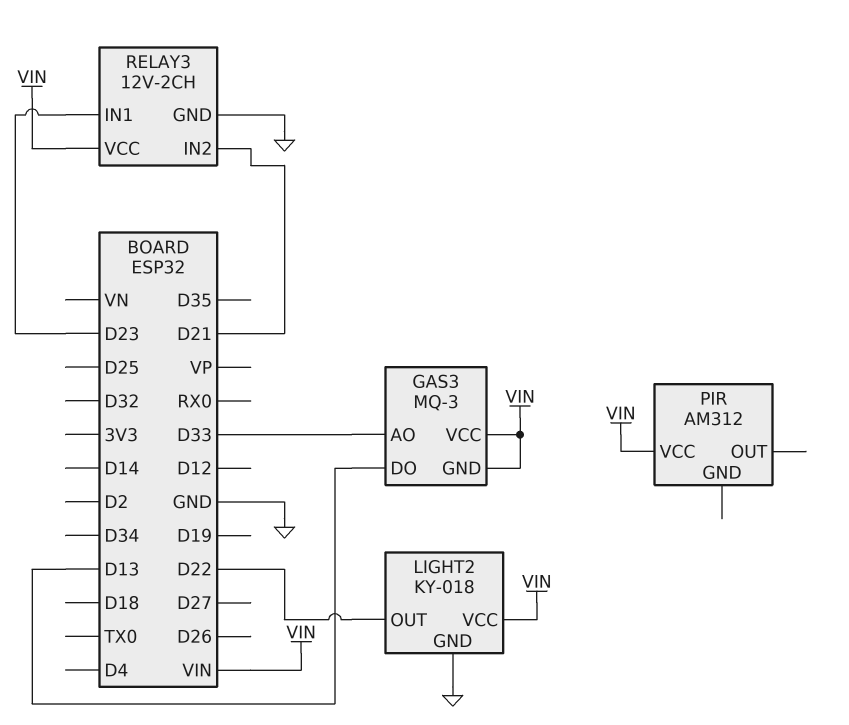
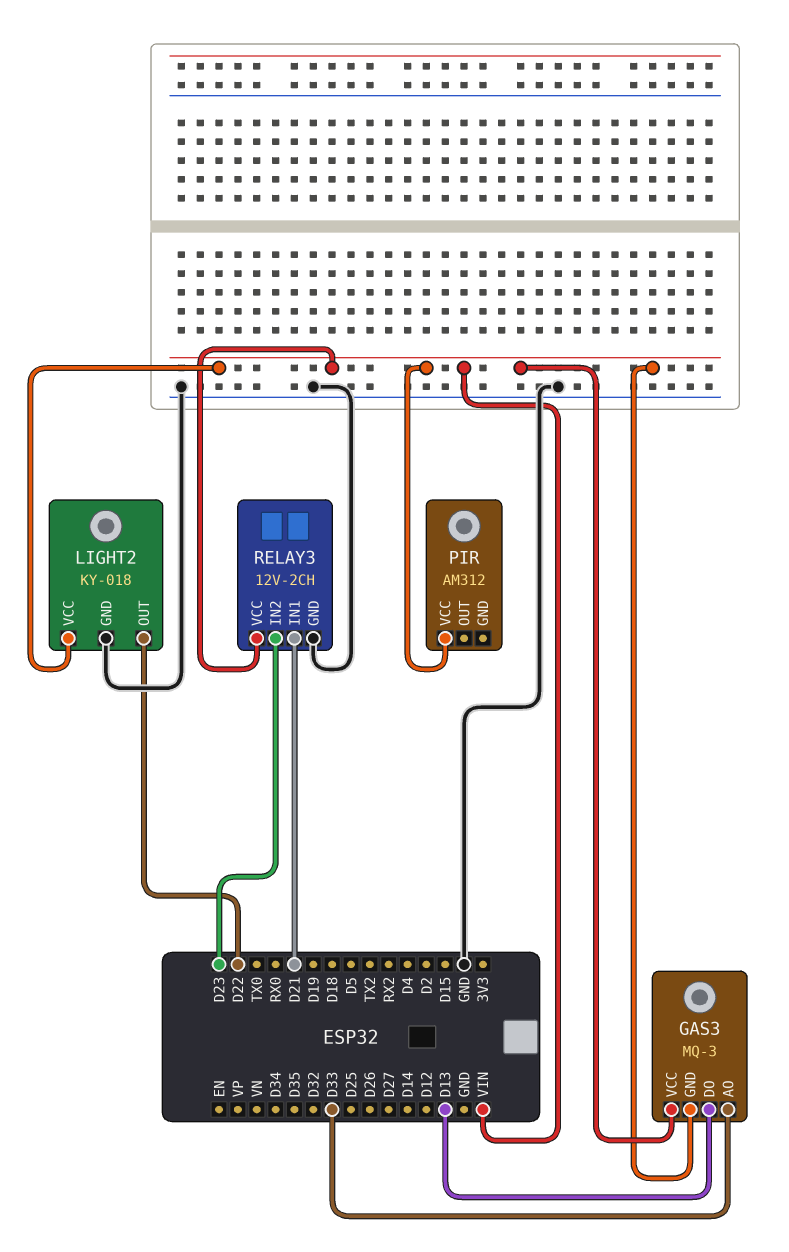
RELAY3 pin IN1: D23 -> D21
RELAY3 pin IN2: D21 -> D23

